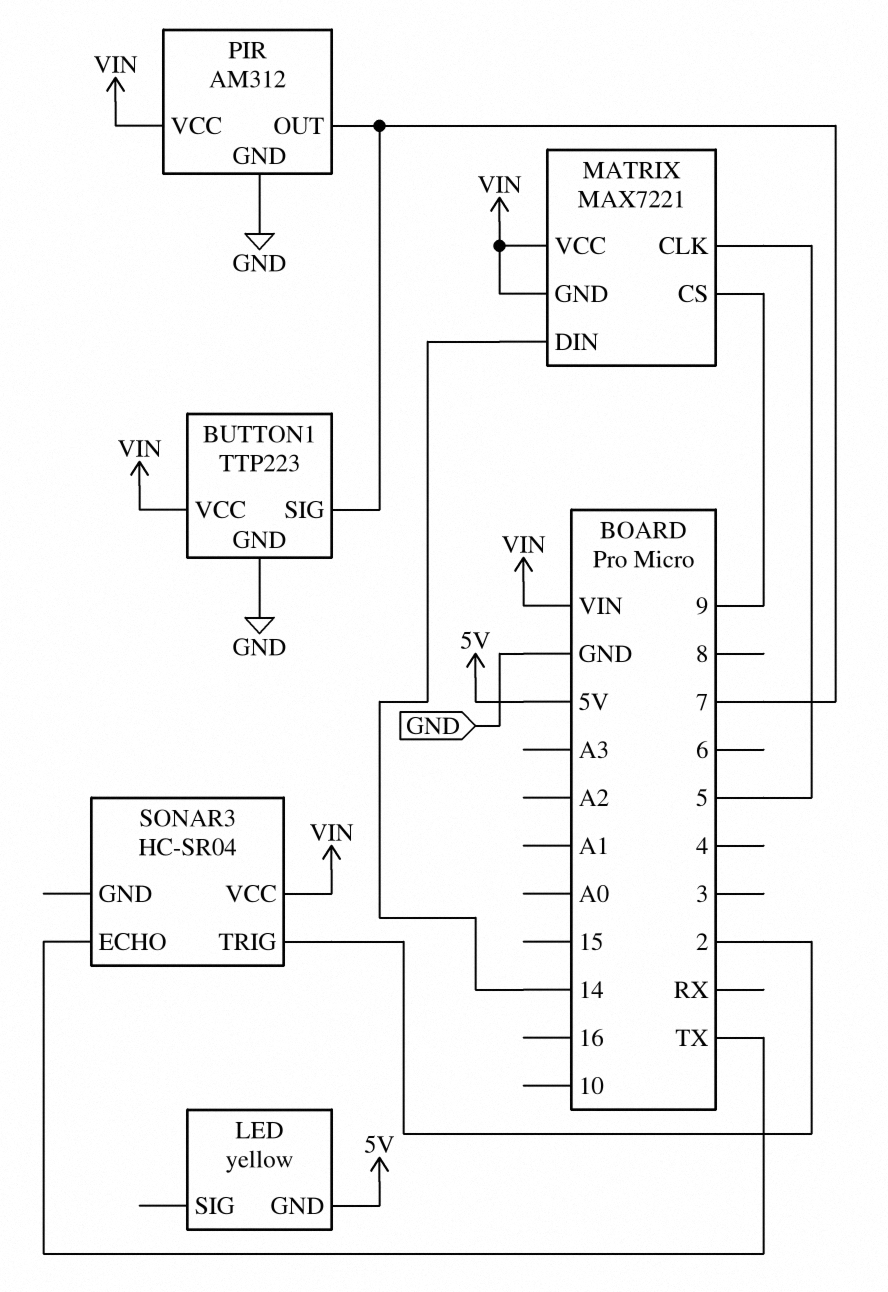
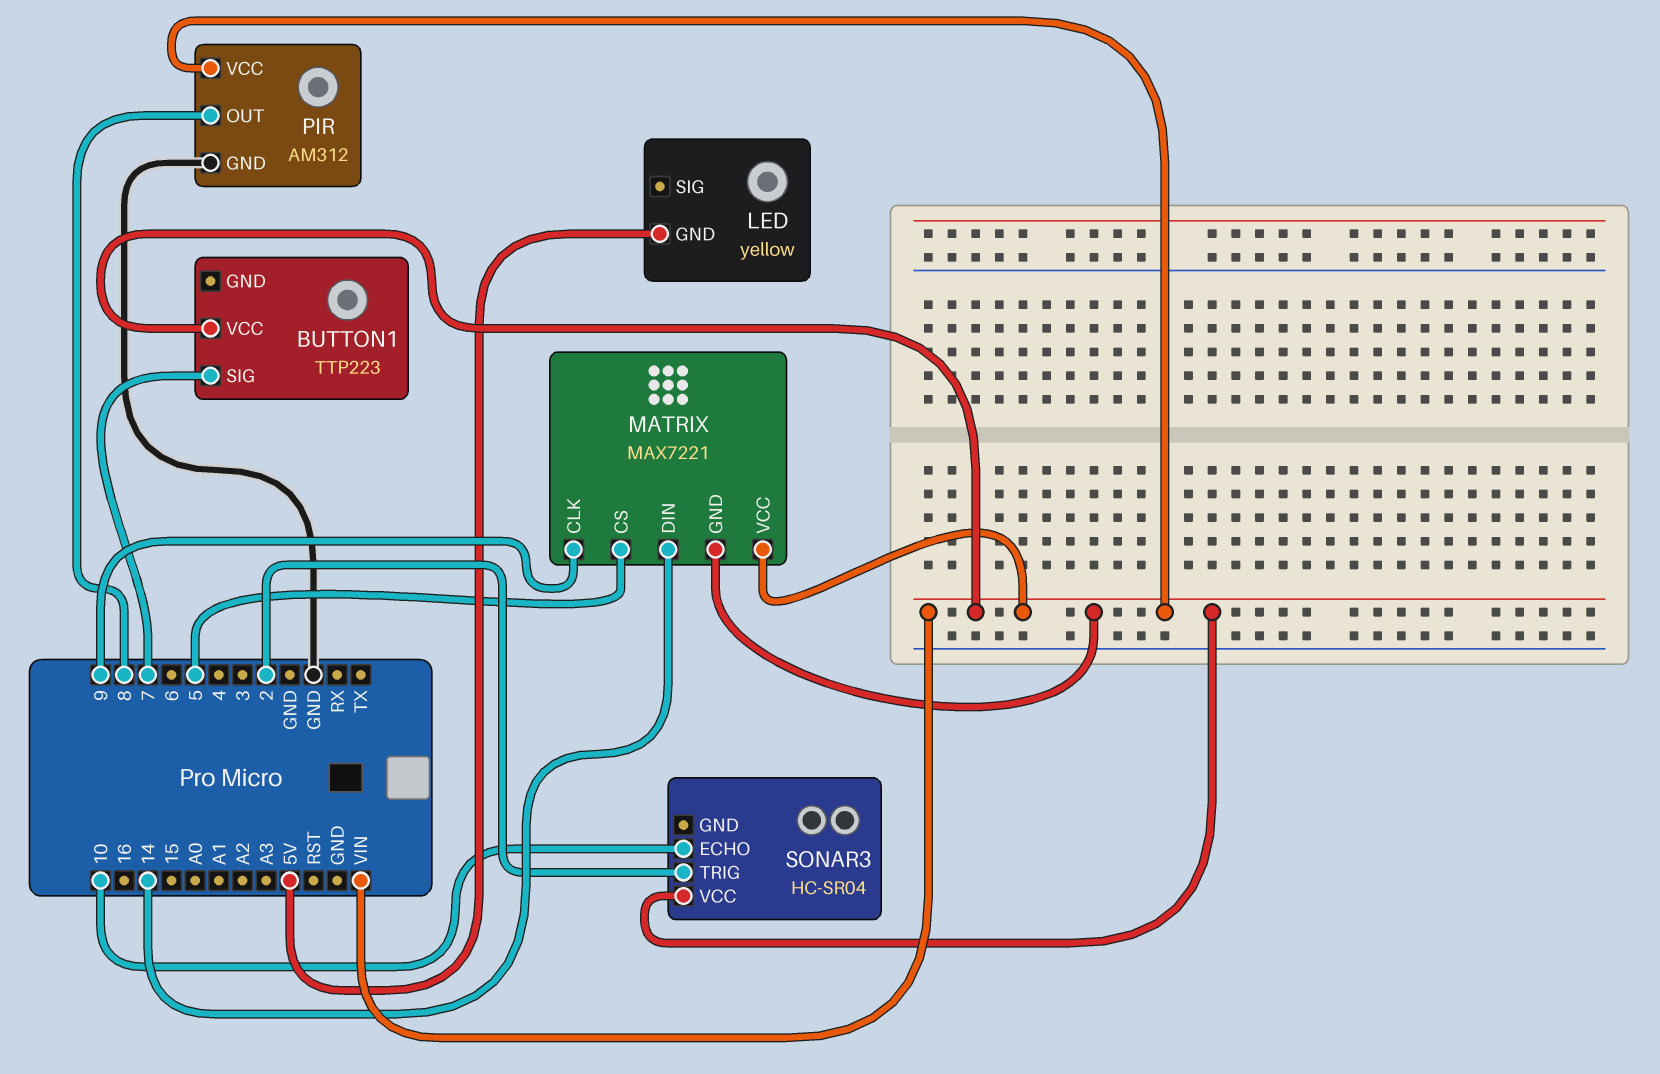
BUTTON1 pin GND: GND -> none
MATRIX pin CLK: 5 -> 9
MATRIX pin CS: 9 -> 5
PIR pin OUT: 7 -> 8
SONAR3 pin ECHO: TX -> 10

